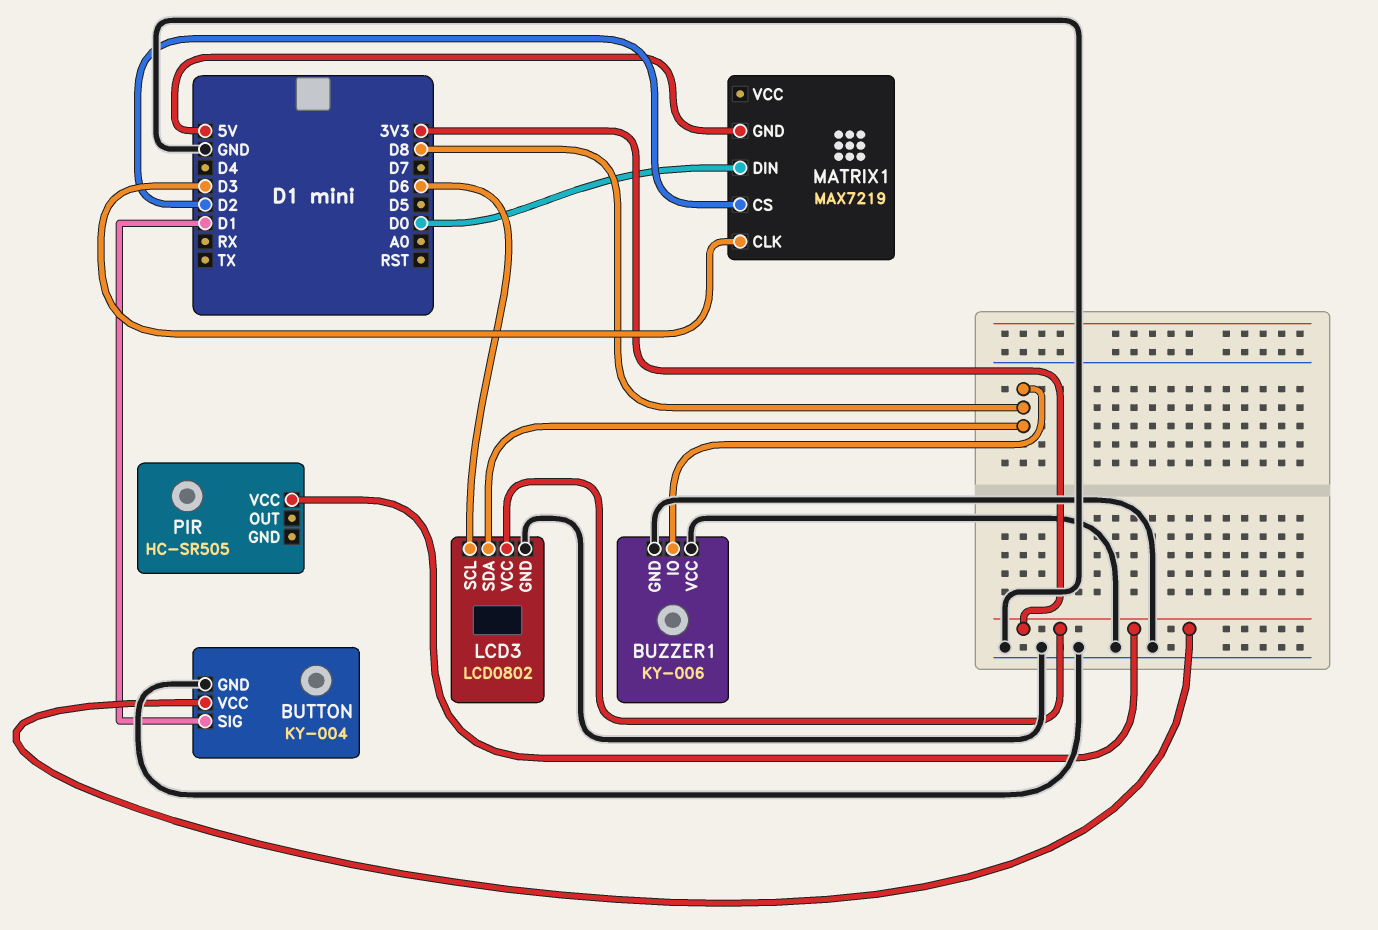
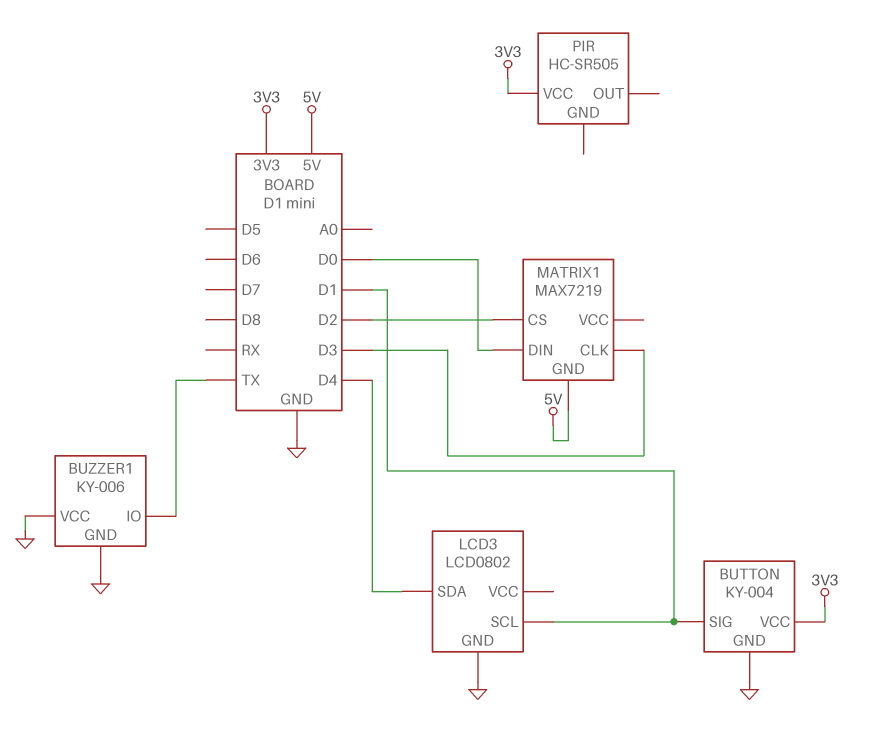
BUZZER1 pin IO: D8 -> TX
LCD3 pin SCL: D6 -> D1
LCD3 pin SDA: D8 -> D4
LCD3 pin VCC: 3V3 -> none

